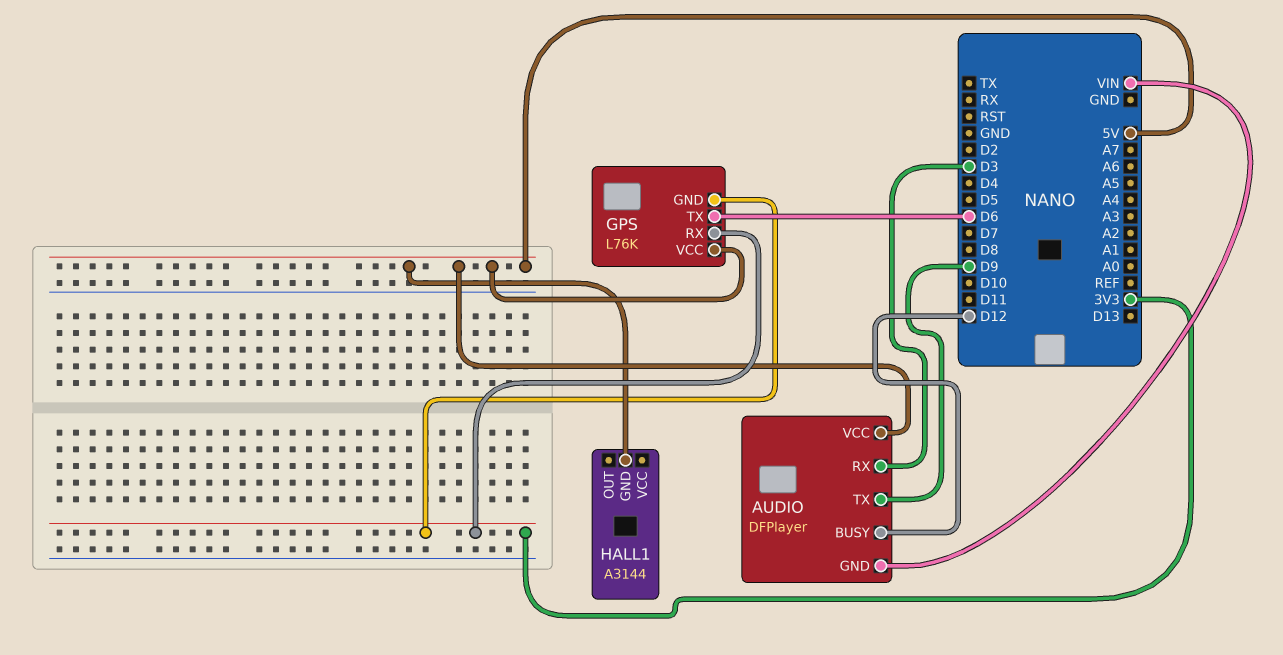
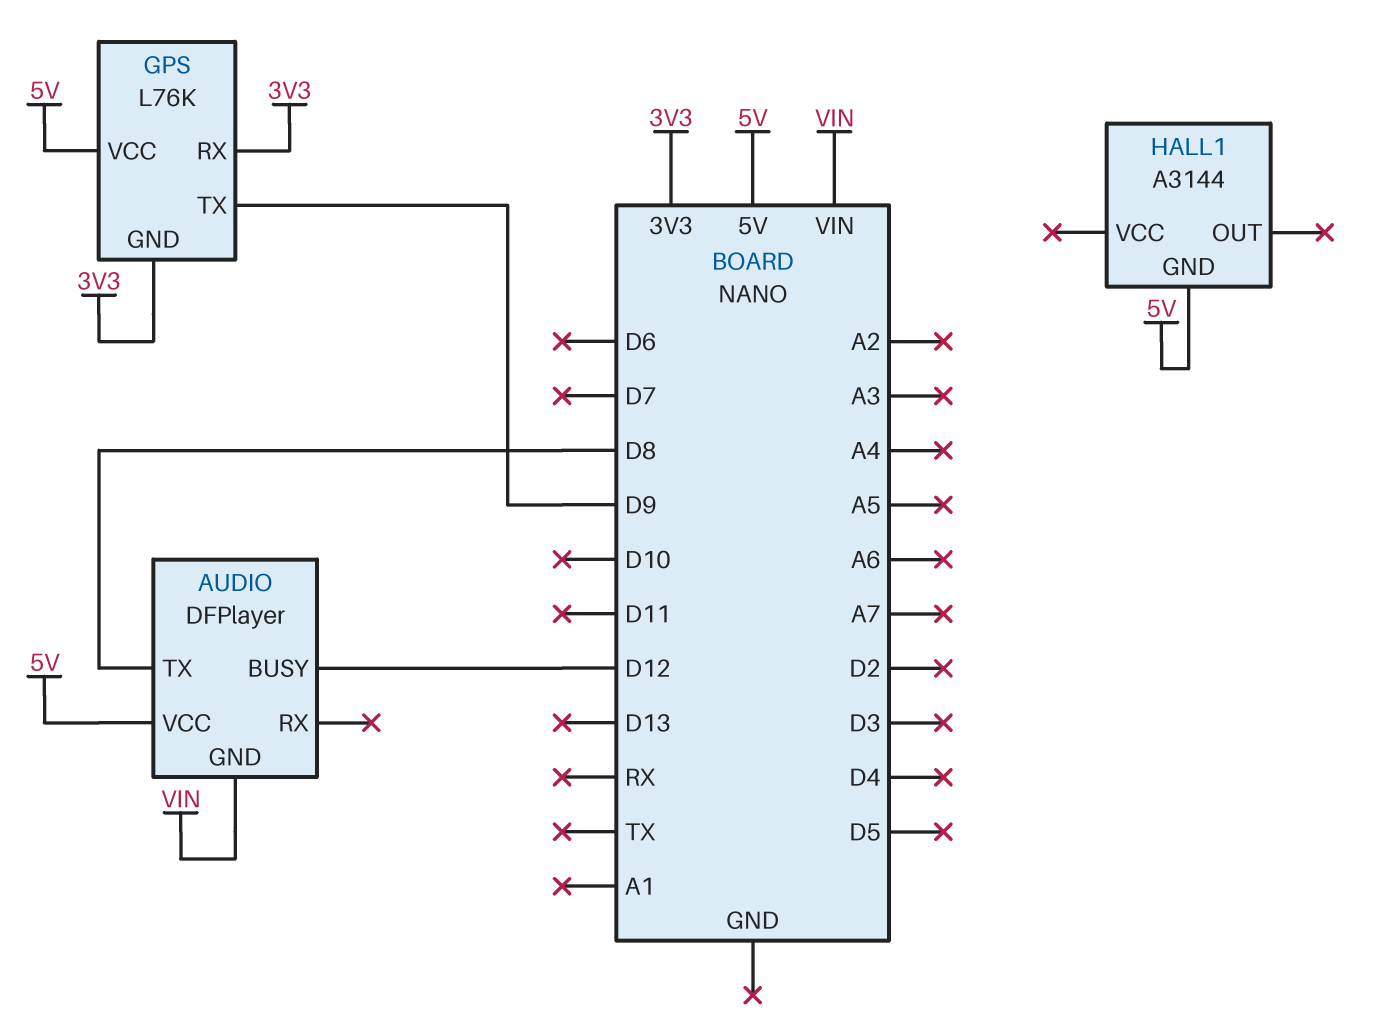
AUDIO pin RX: D3 -> none
AUDIO pin TX: D9 -> D8
GPS pin TX: D6 -> D9

